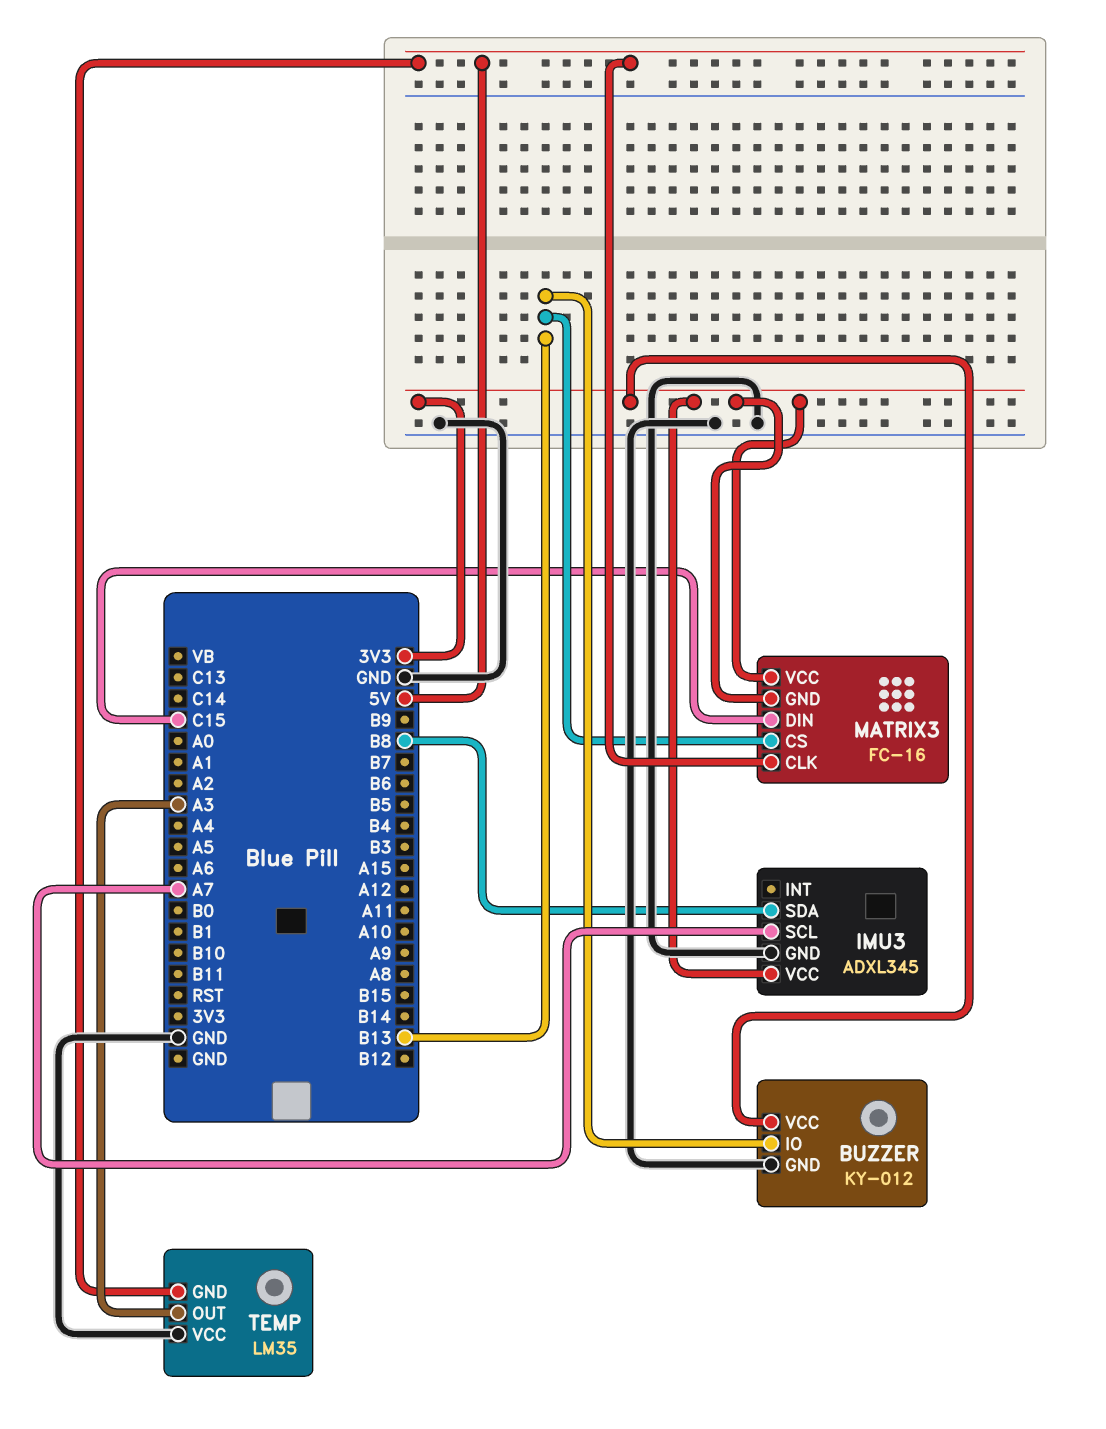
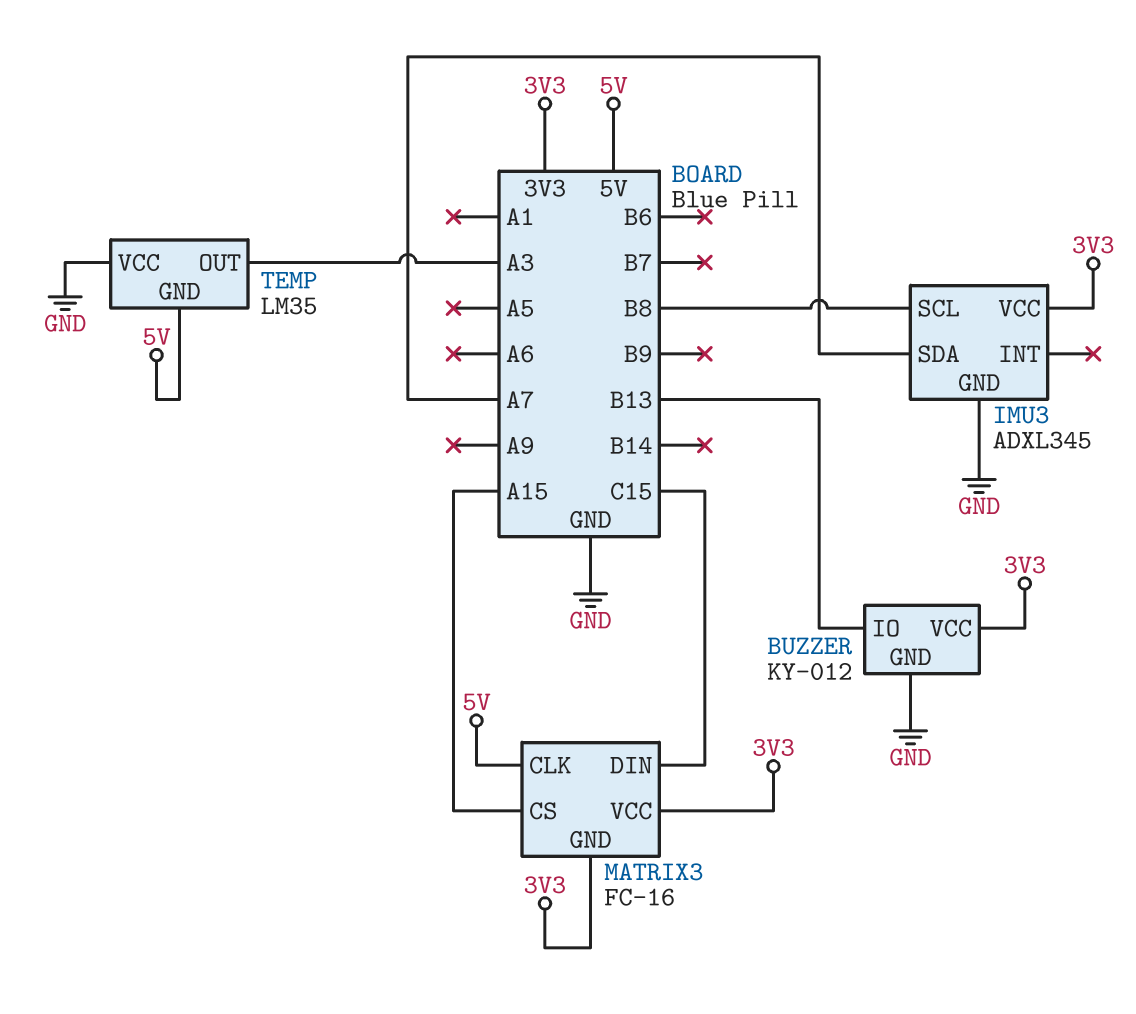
IMU3 pin SCL: A7 -> B8
IMU3 pin SDA: B8 -> A7
MATRIX3 pin CS: B13 -> A15

